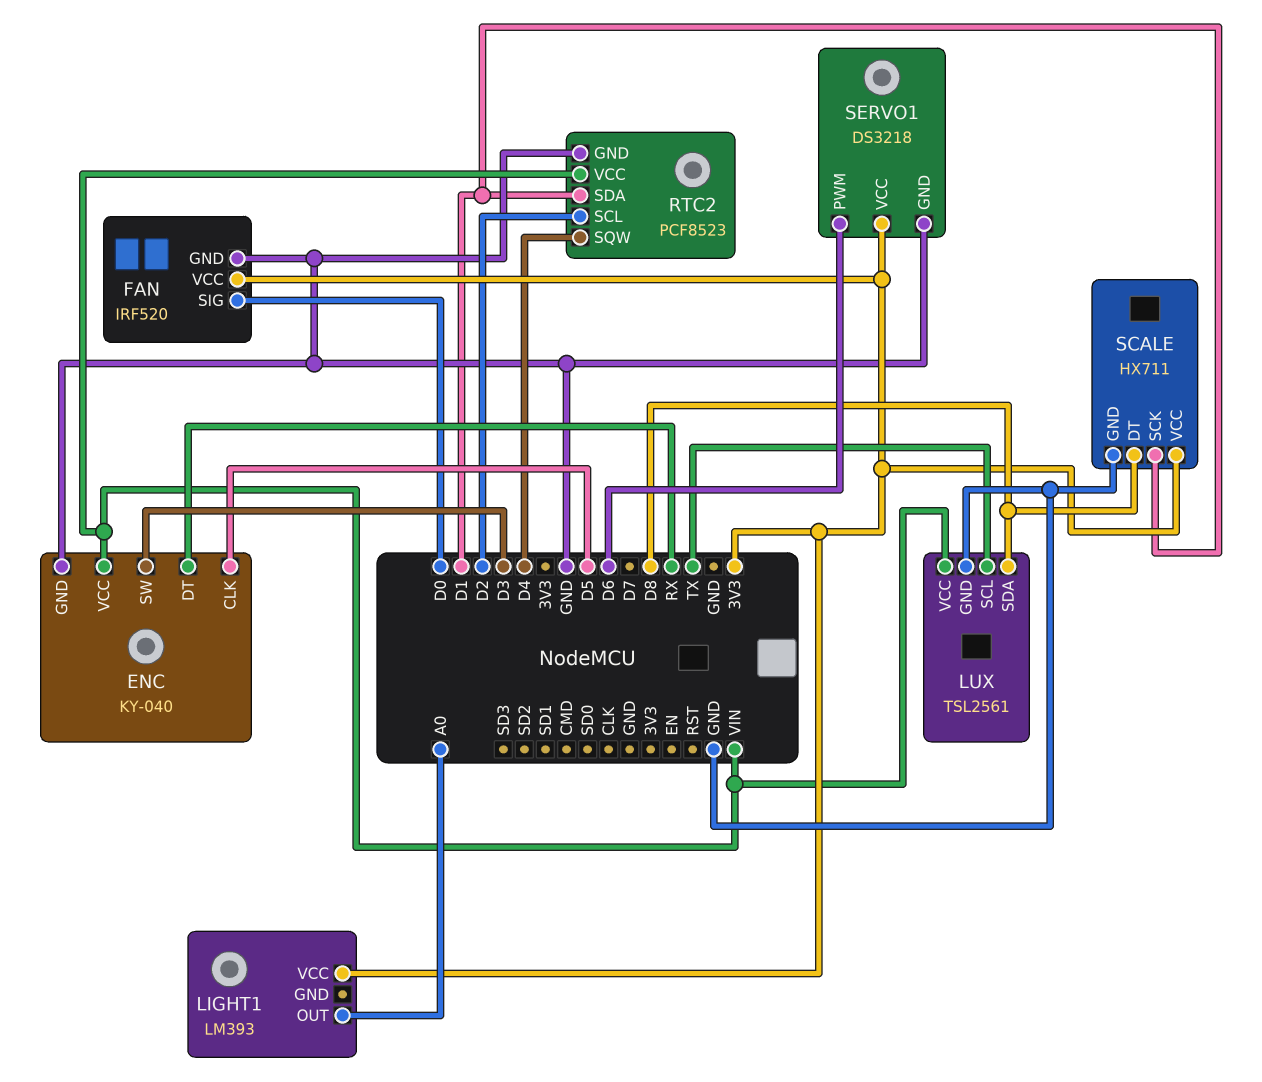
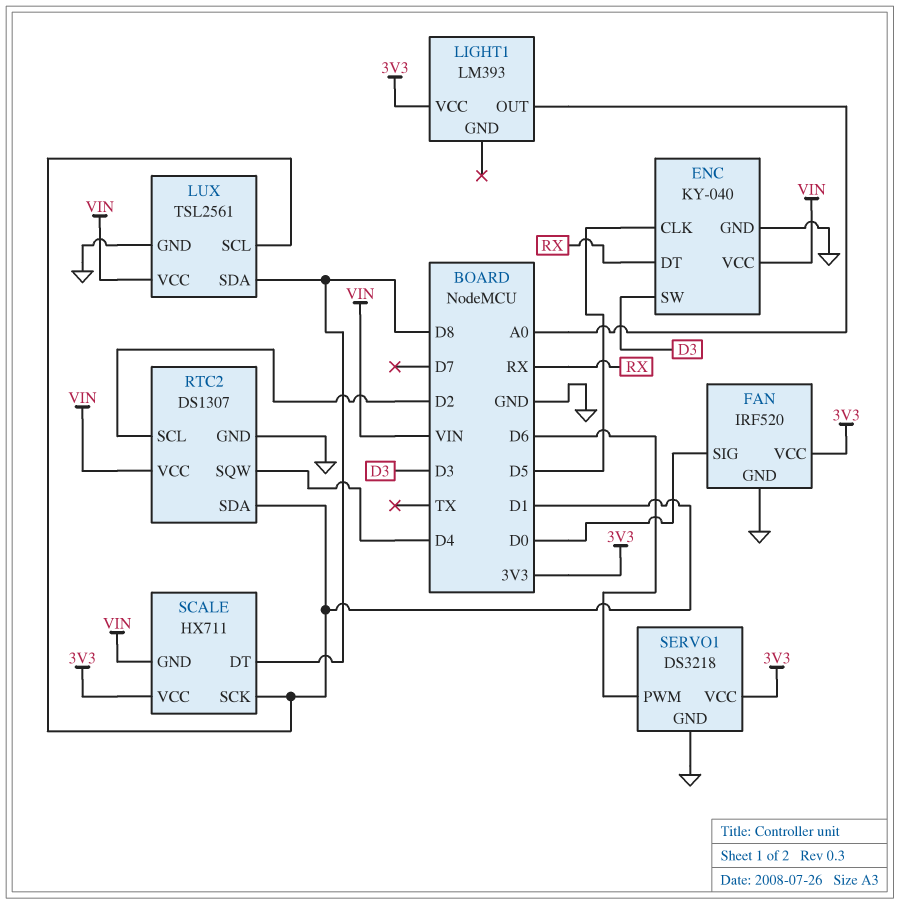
LUX pin SCL: TX -> D1
RTC2: PCF8523 -> DS1307
SCALE pin GND: GND -> VIN

